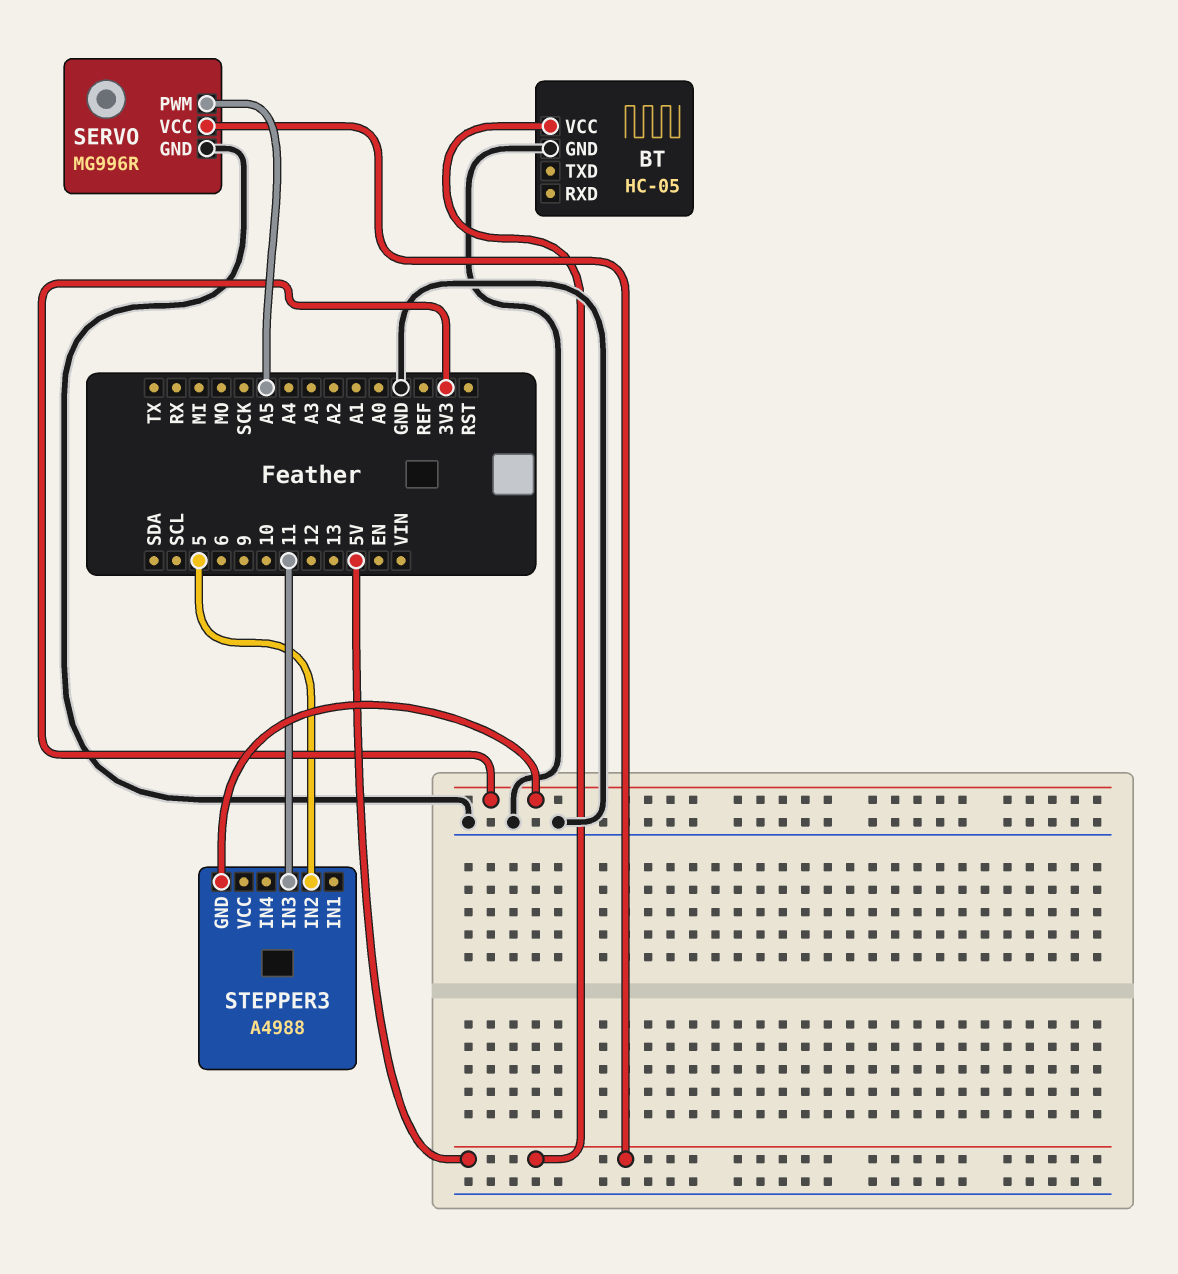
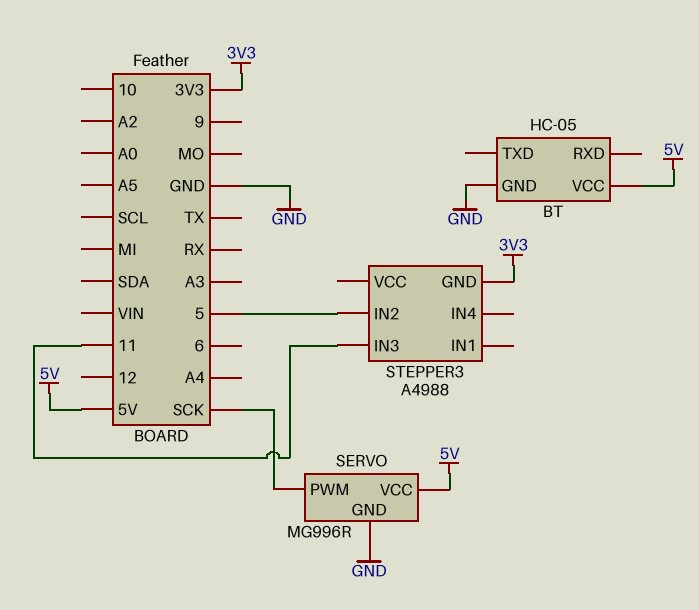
SERVO pin PWM: A5 -> SCK

